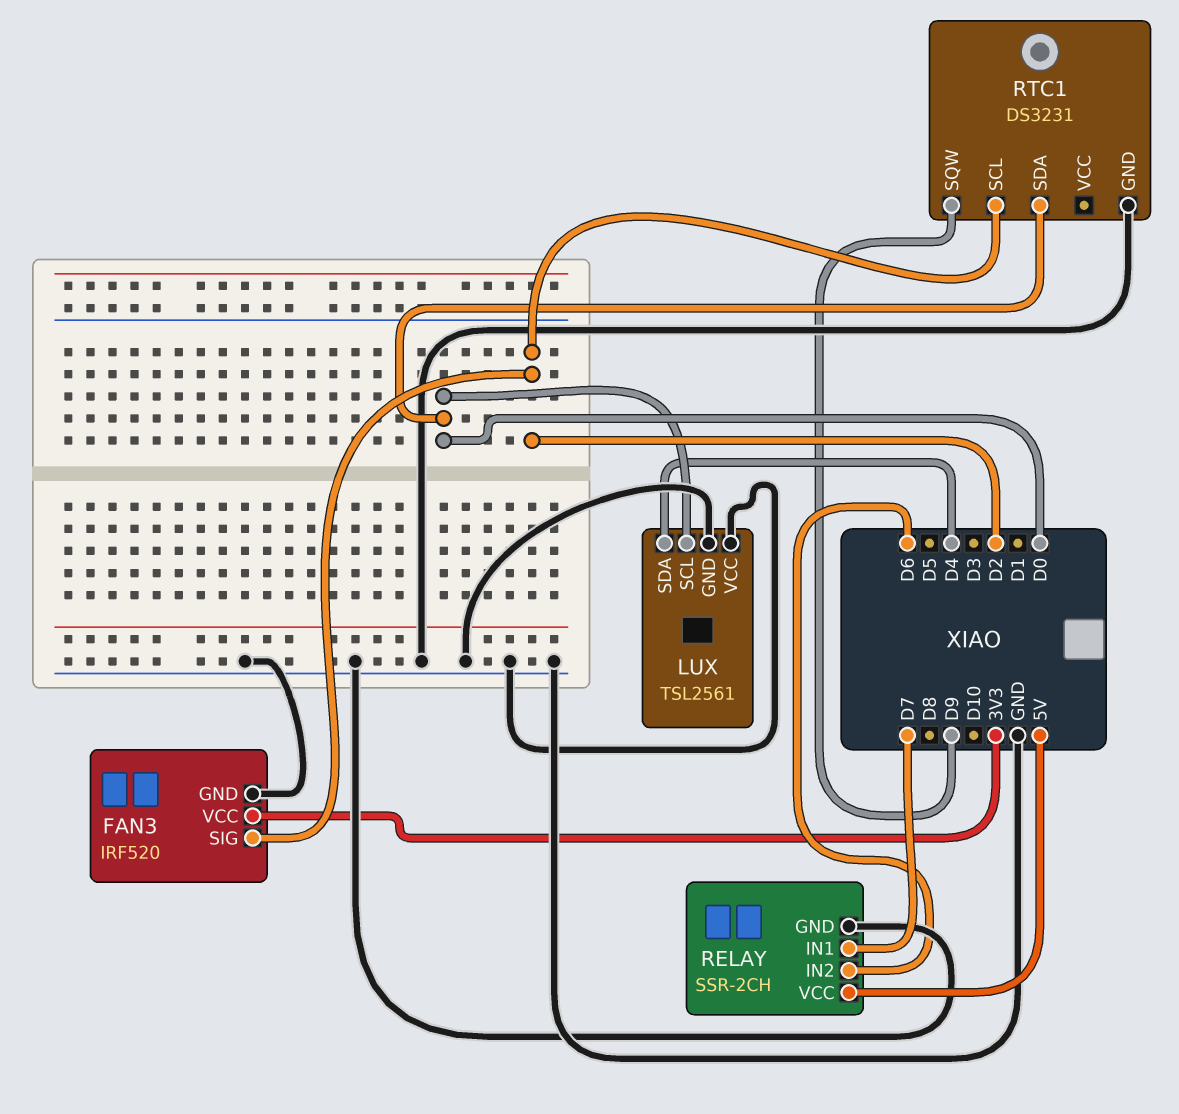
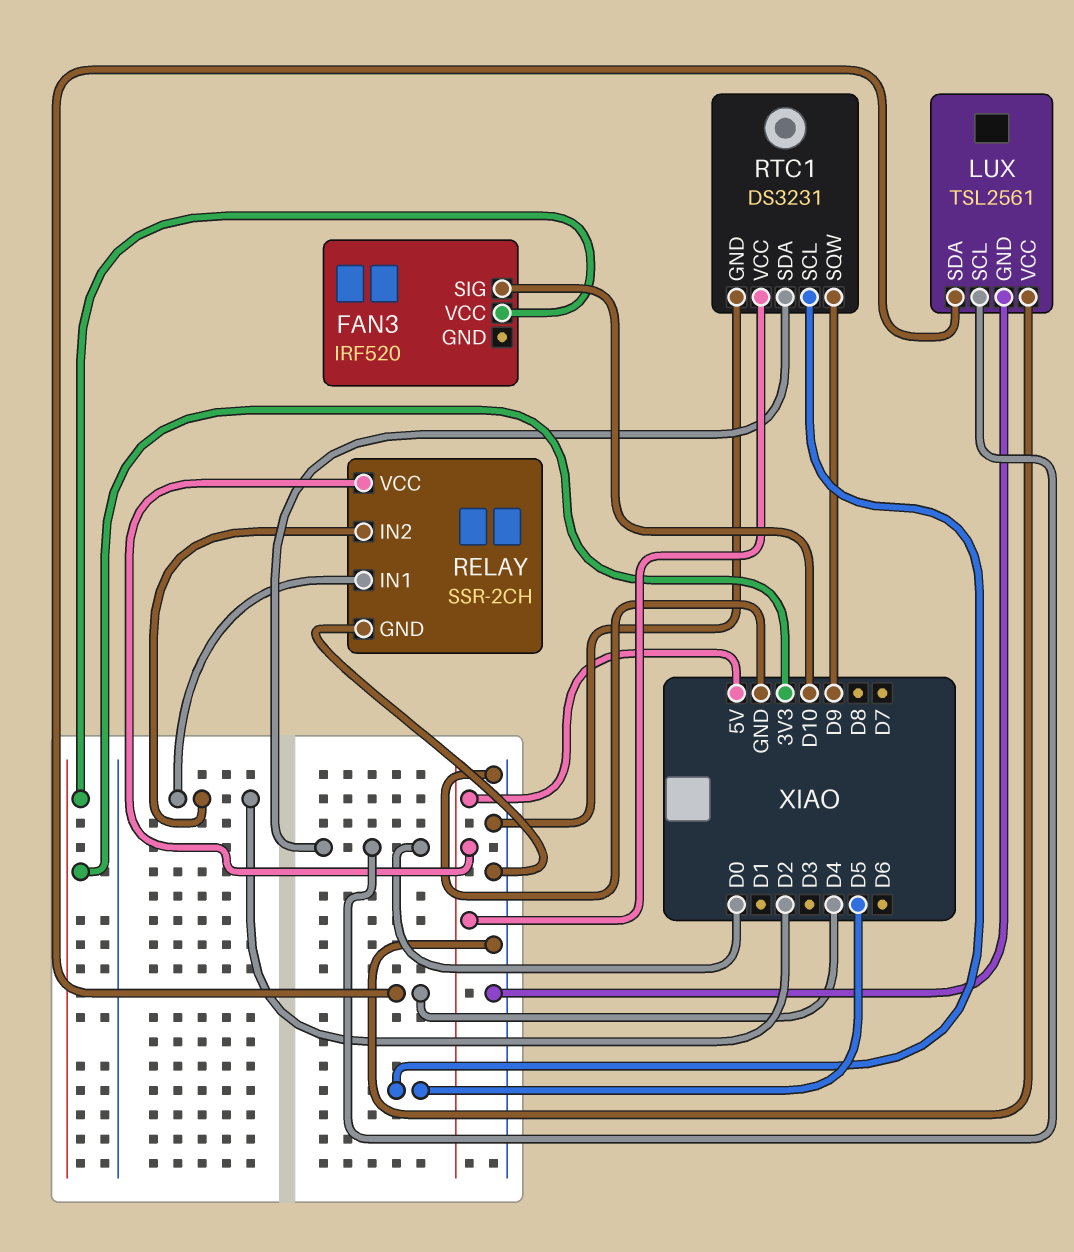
FAN3 pin GND: GND -> none
FAN3 pin SIG: D2 -> D10
RELAY pin IN1: D7 -> D2
RELAY pin IN2: D6 -> D2
RTC1 pin SCL: D2 -> D5
RTC1 pin VCC: none -> 5V

